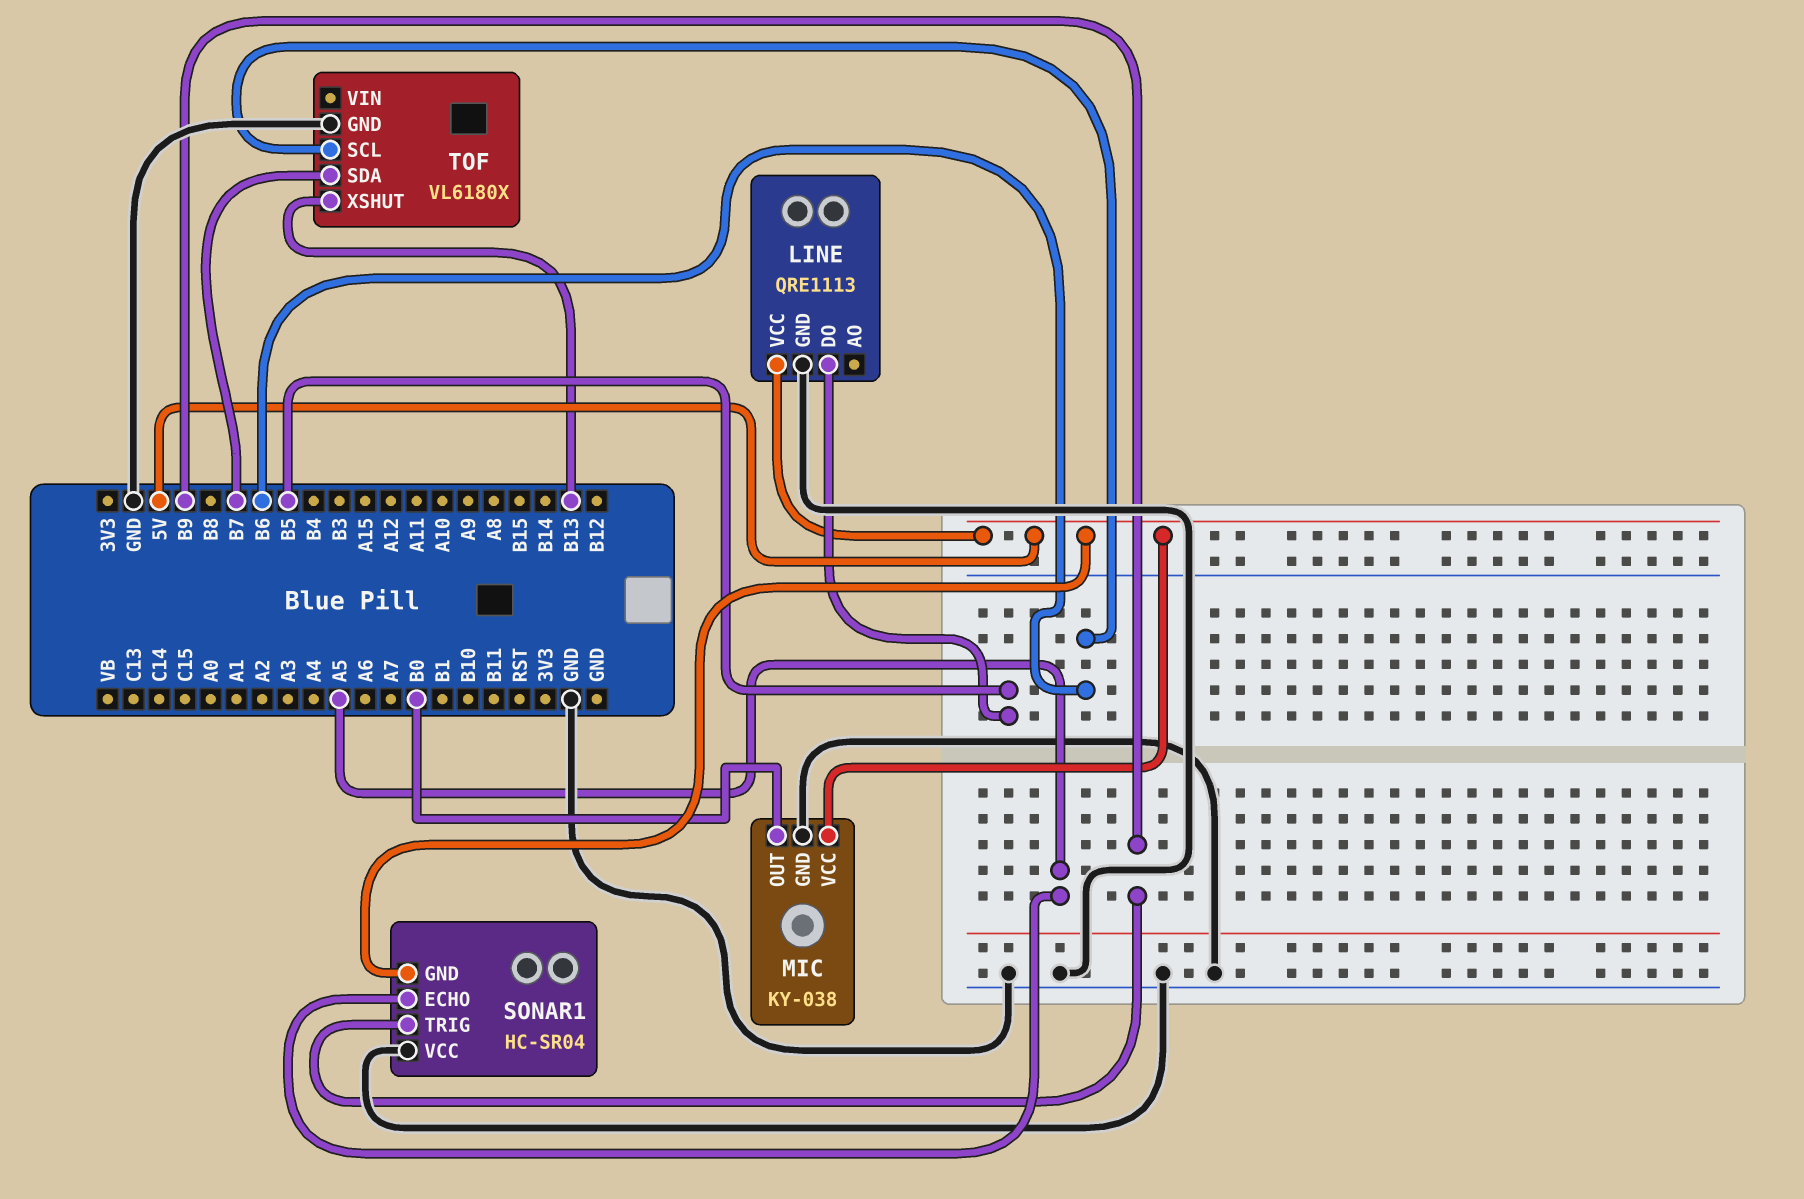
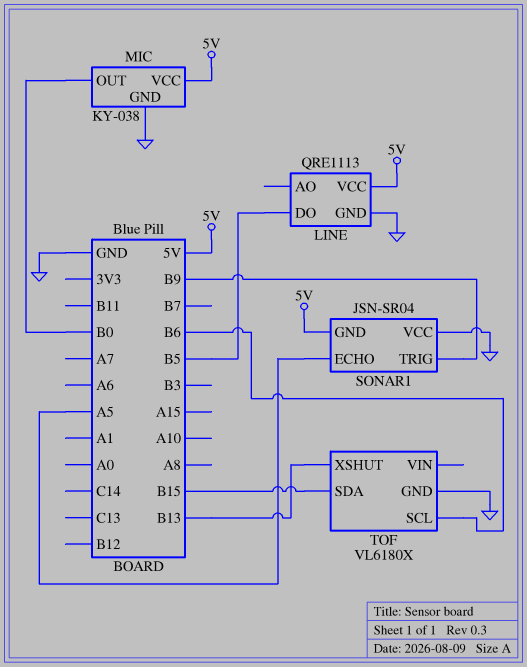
SONAR1: HC-SR04 -> JSN-SR04
TOF pin SDA: B7 -> B15

